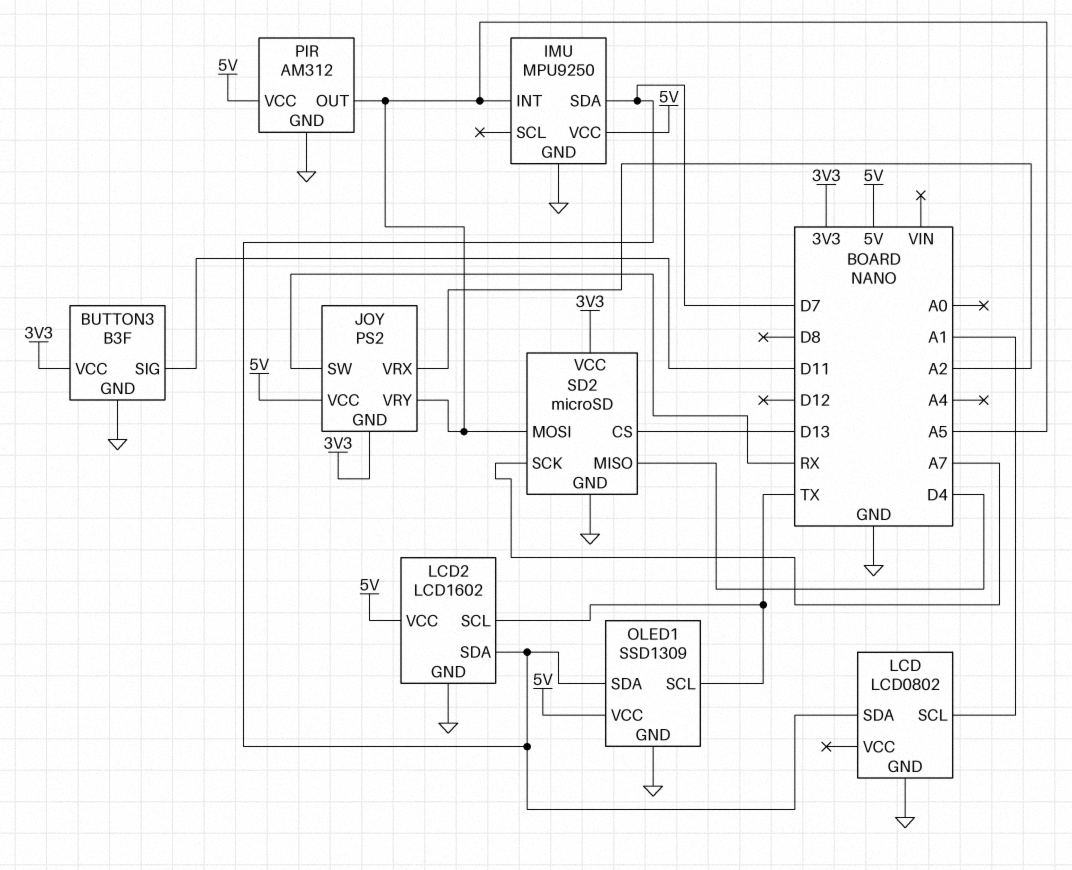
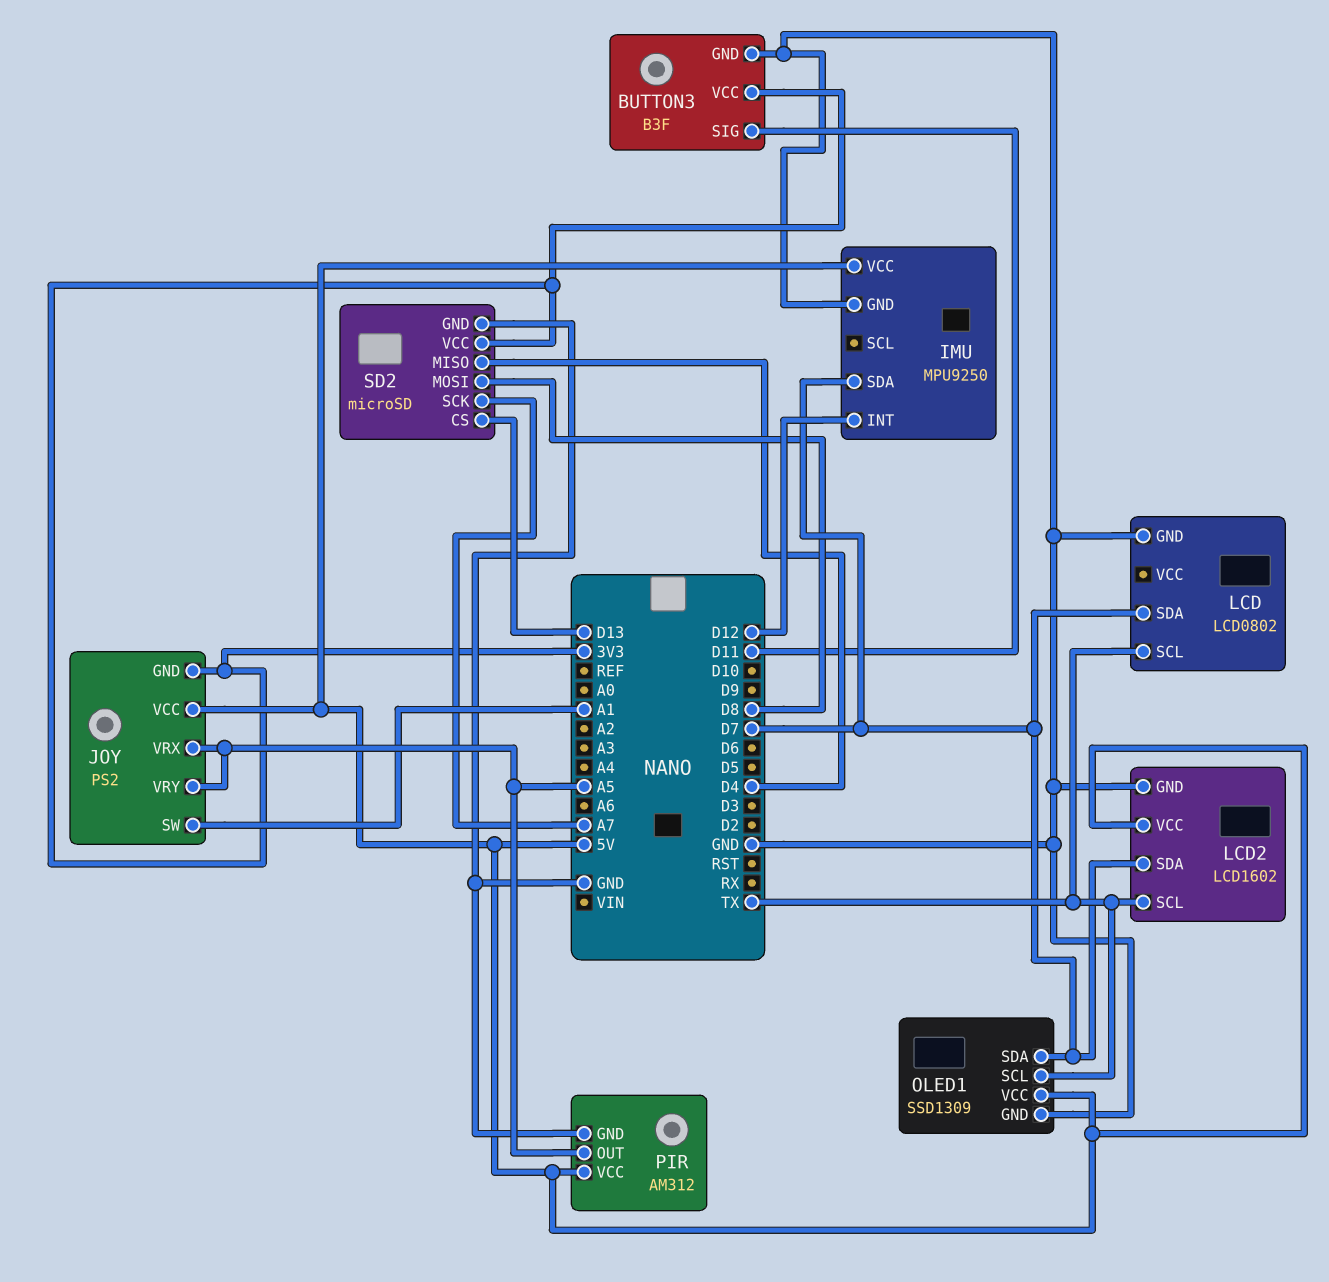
IMU pin INT: A5 -> D12
JOY pin SW: RX -> A1
JOY pin VRX: A2 -> A5
LCD pin SCL: A1 -> TX
SD2 pin MOSI: A5 -> D8

